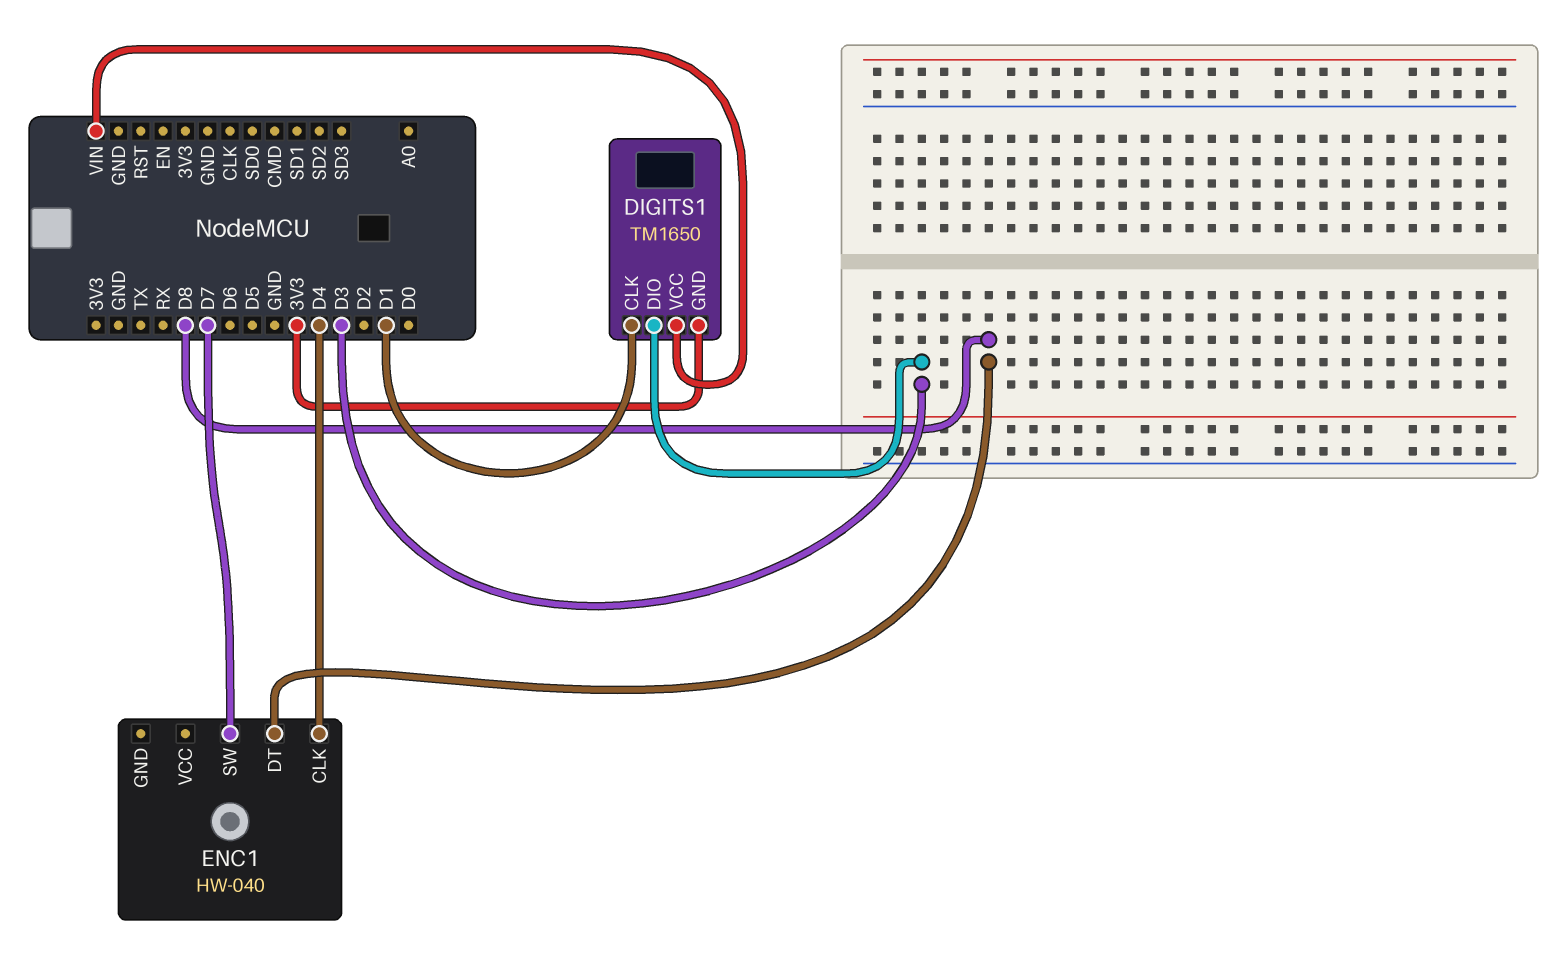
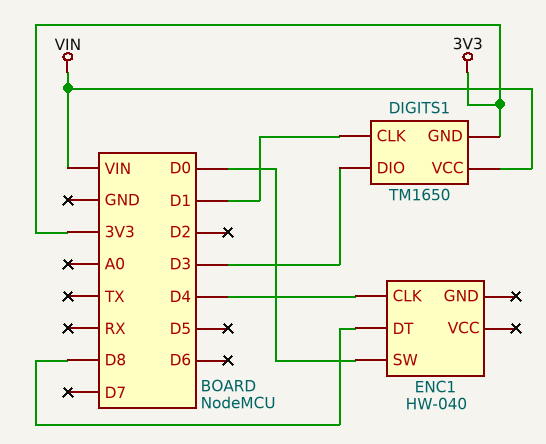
ENC1 pin SW: D7 -> D0

